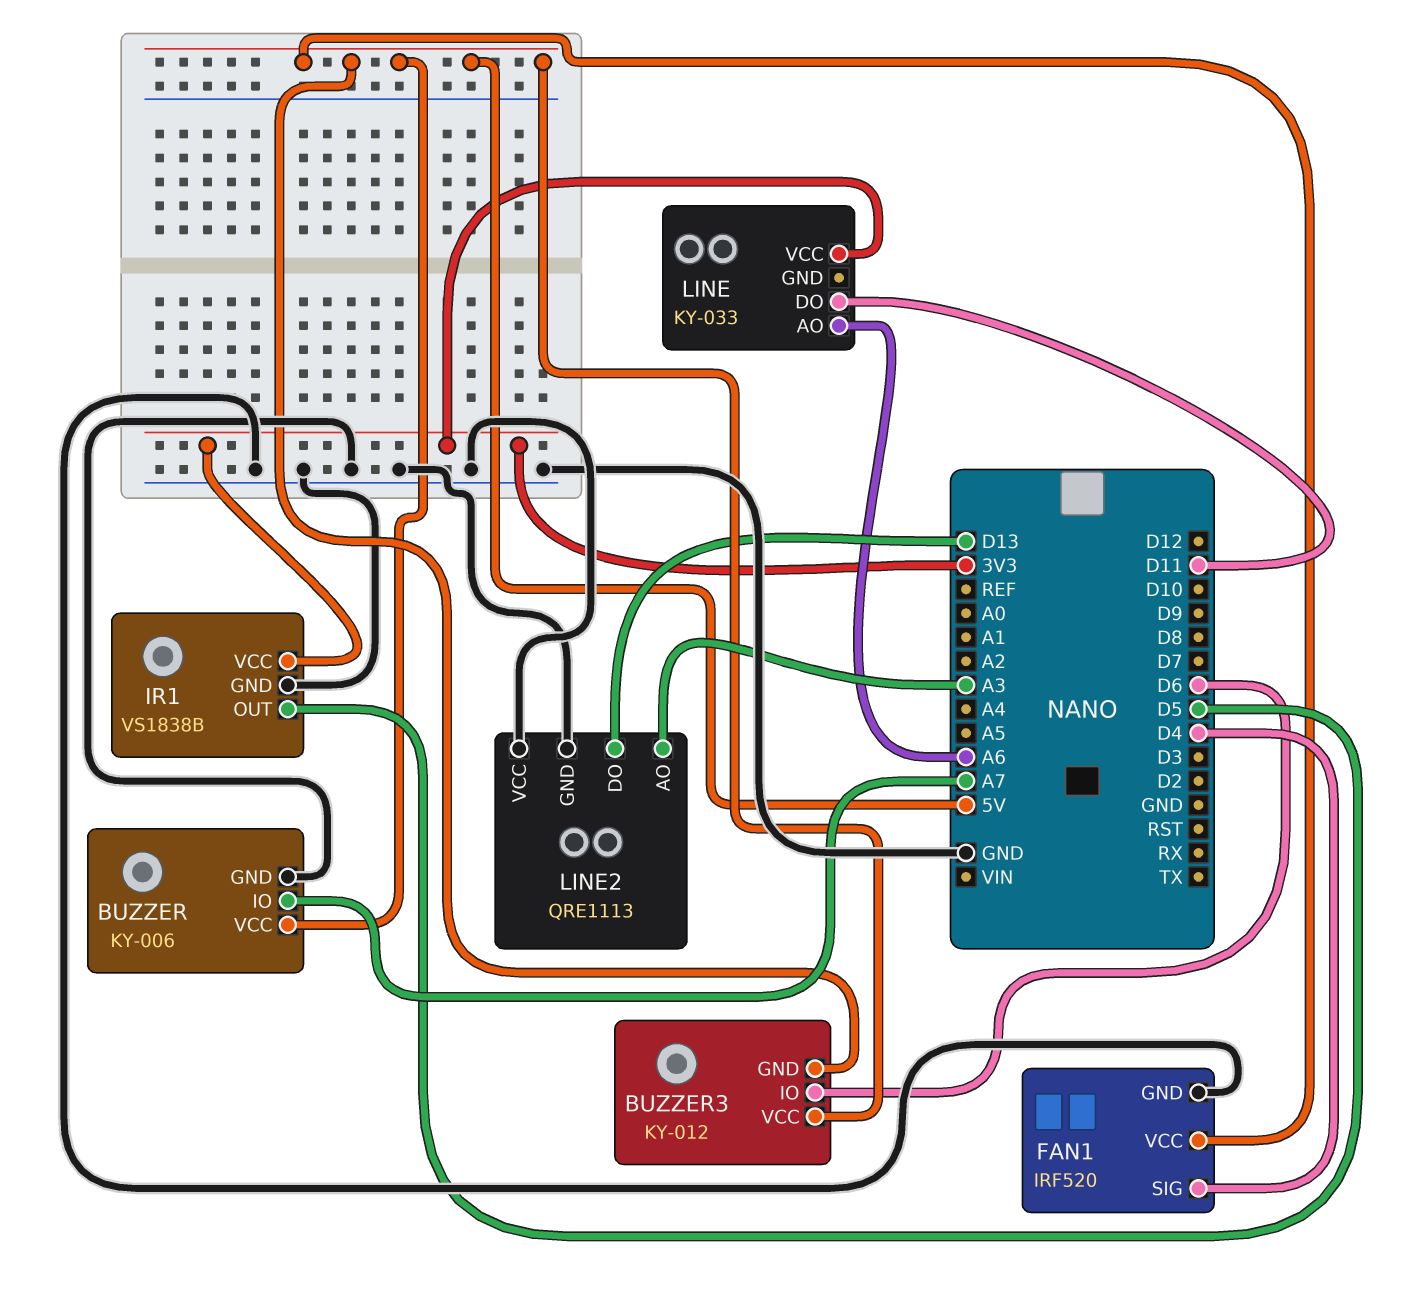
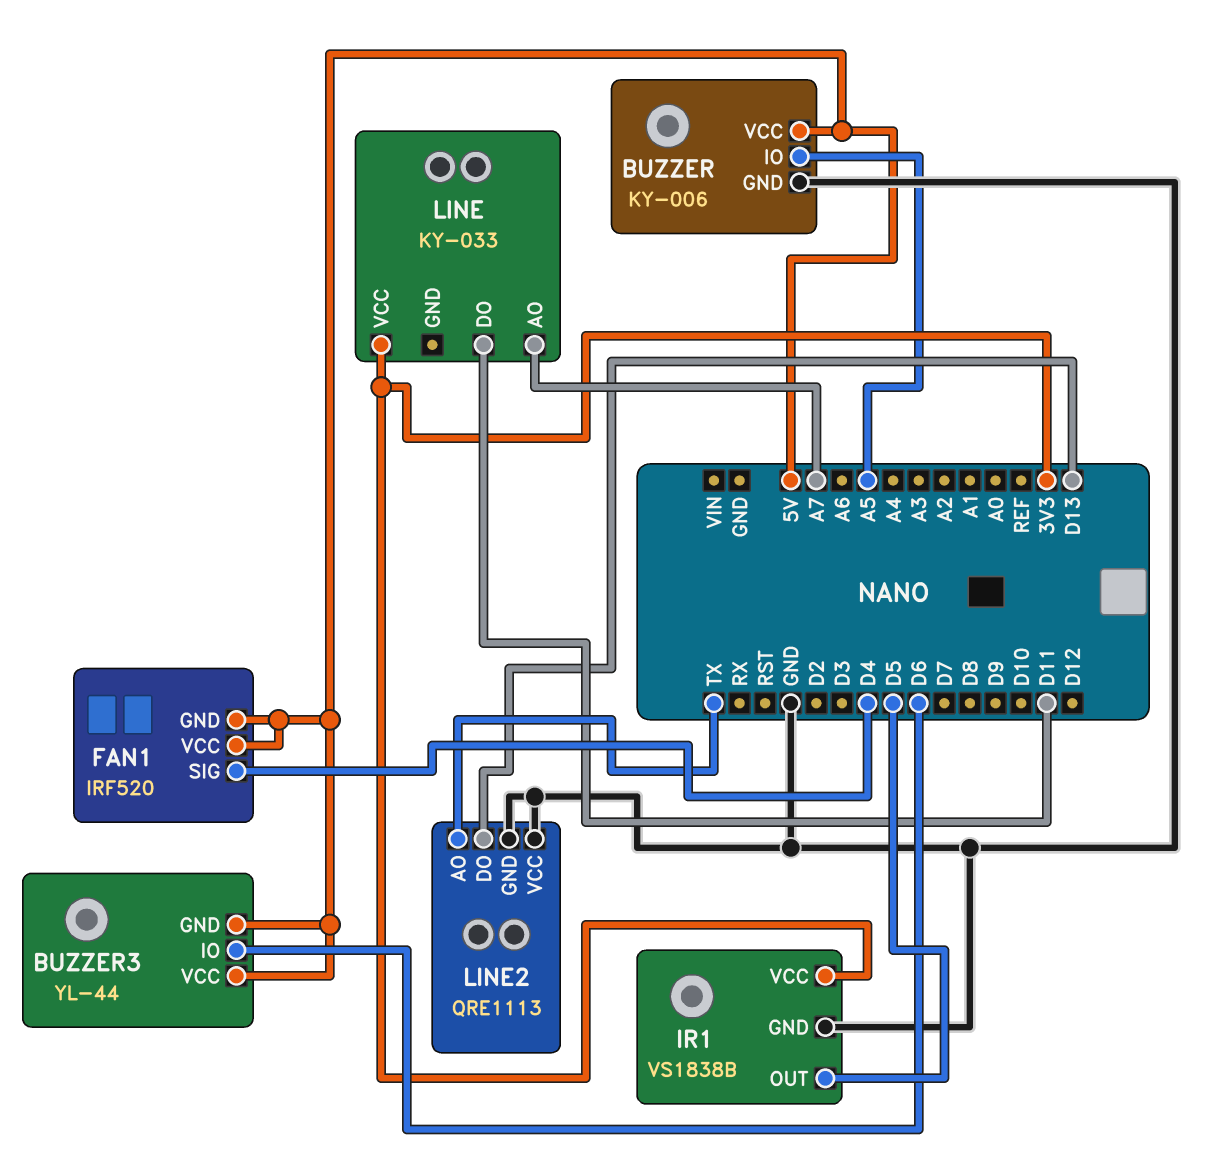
BUZZER pin IO: A7 -> A5
BUZZER3: KY-012 -> YL-44
FAN1 pin GND: GND -> 5V
LINE pin AO: A6 -> A7
LINE2 pin AO: A3 -> TX

